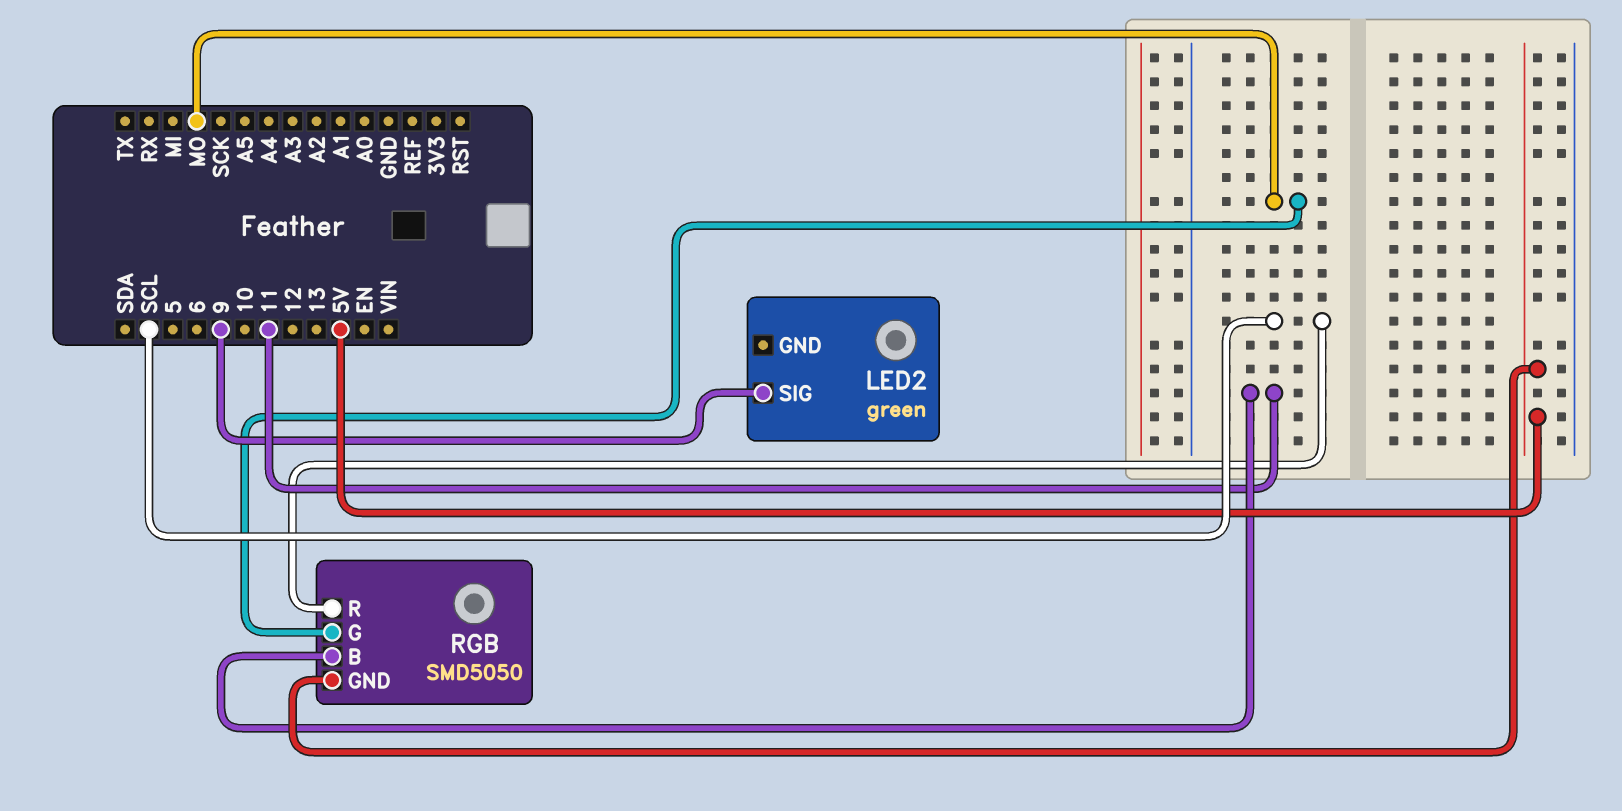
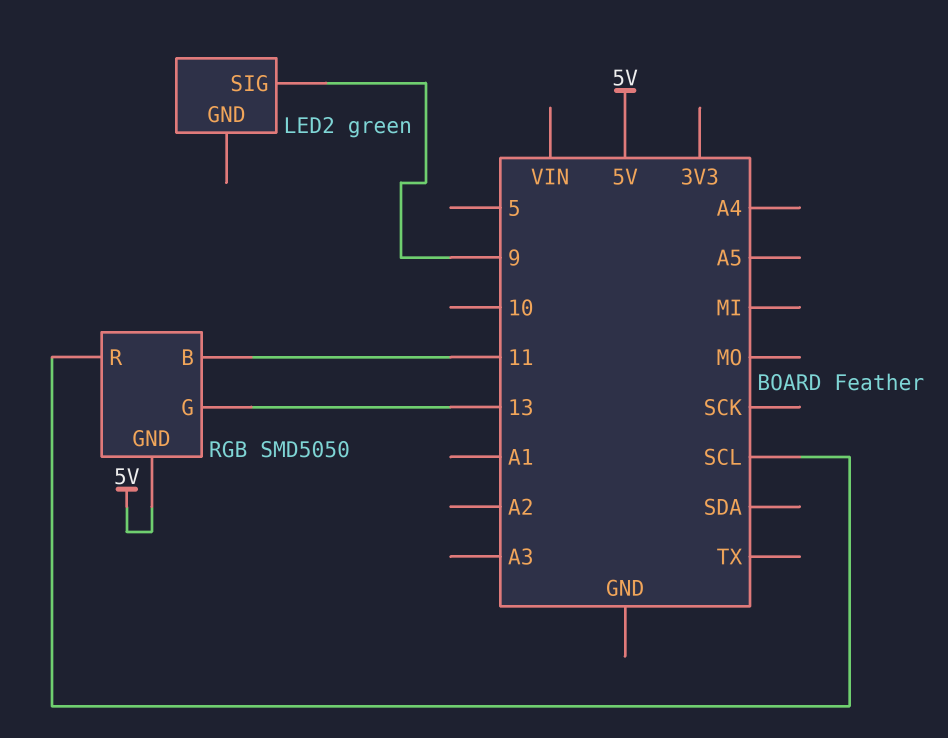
RGB pin G: MO -> 13

